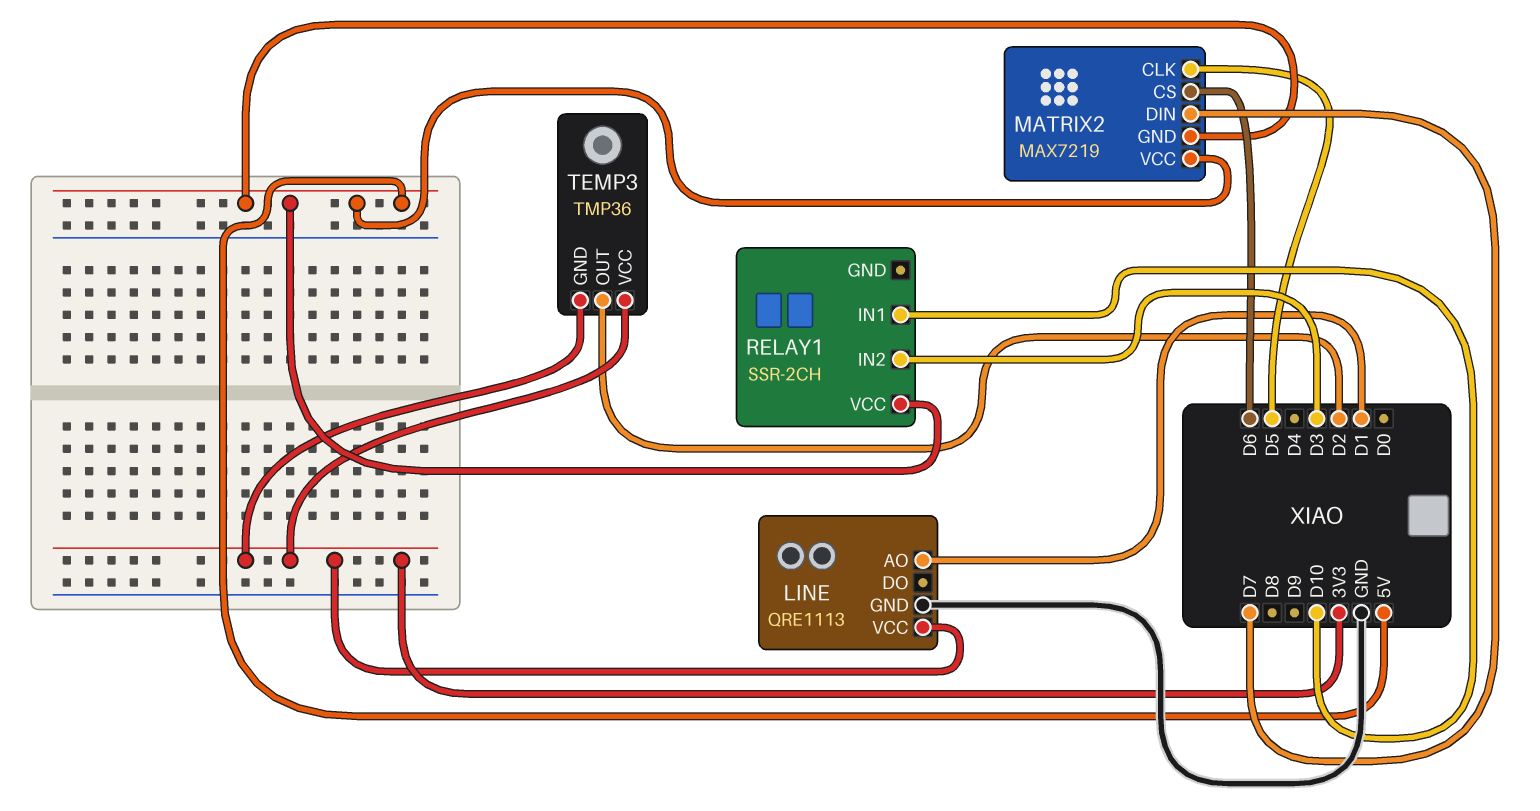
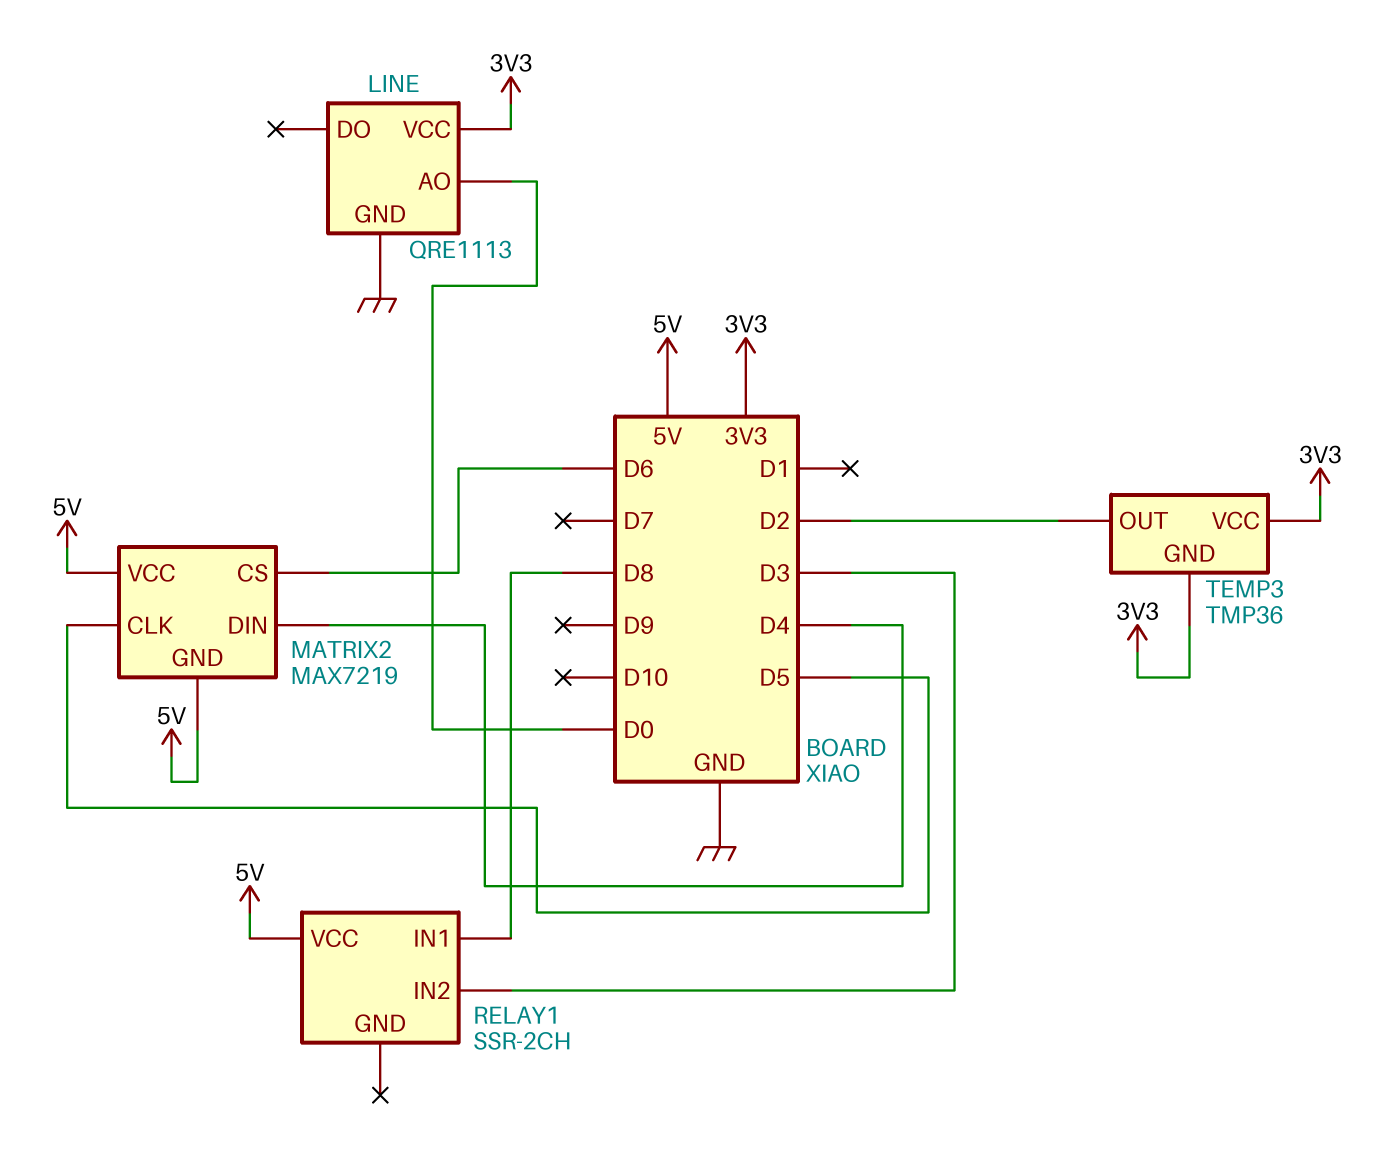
LINE pin AO: D1 -> D0
MATRIX2 pin DIN: D7 -> D4
RELAY1 pin IN1: D10 -> D8

